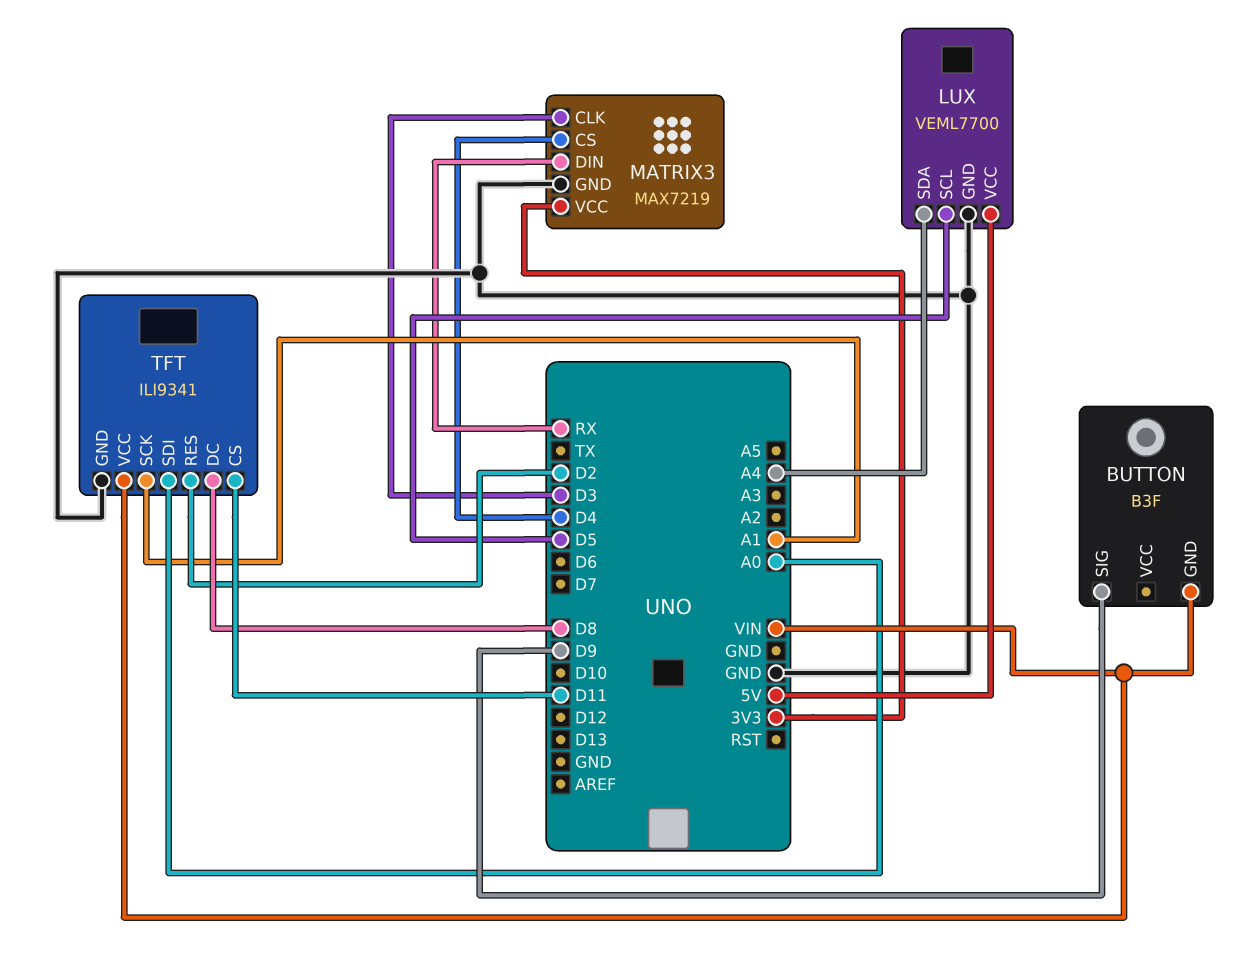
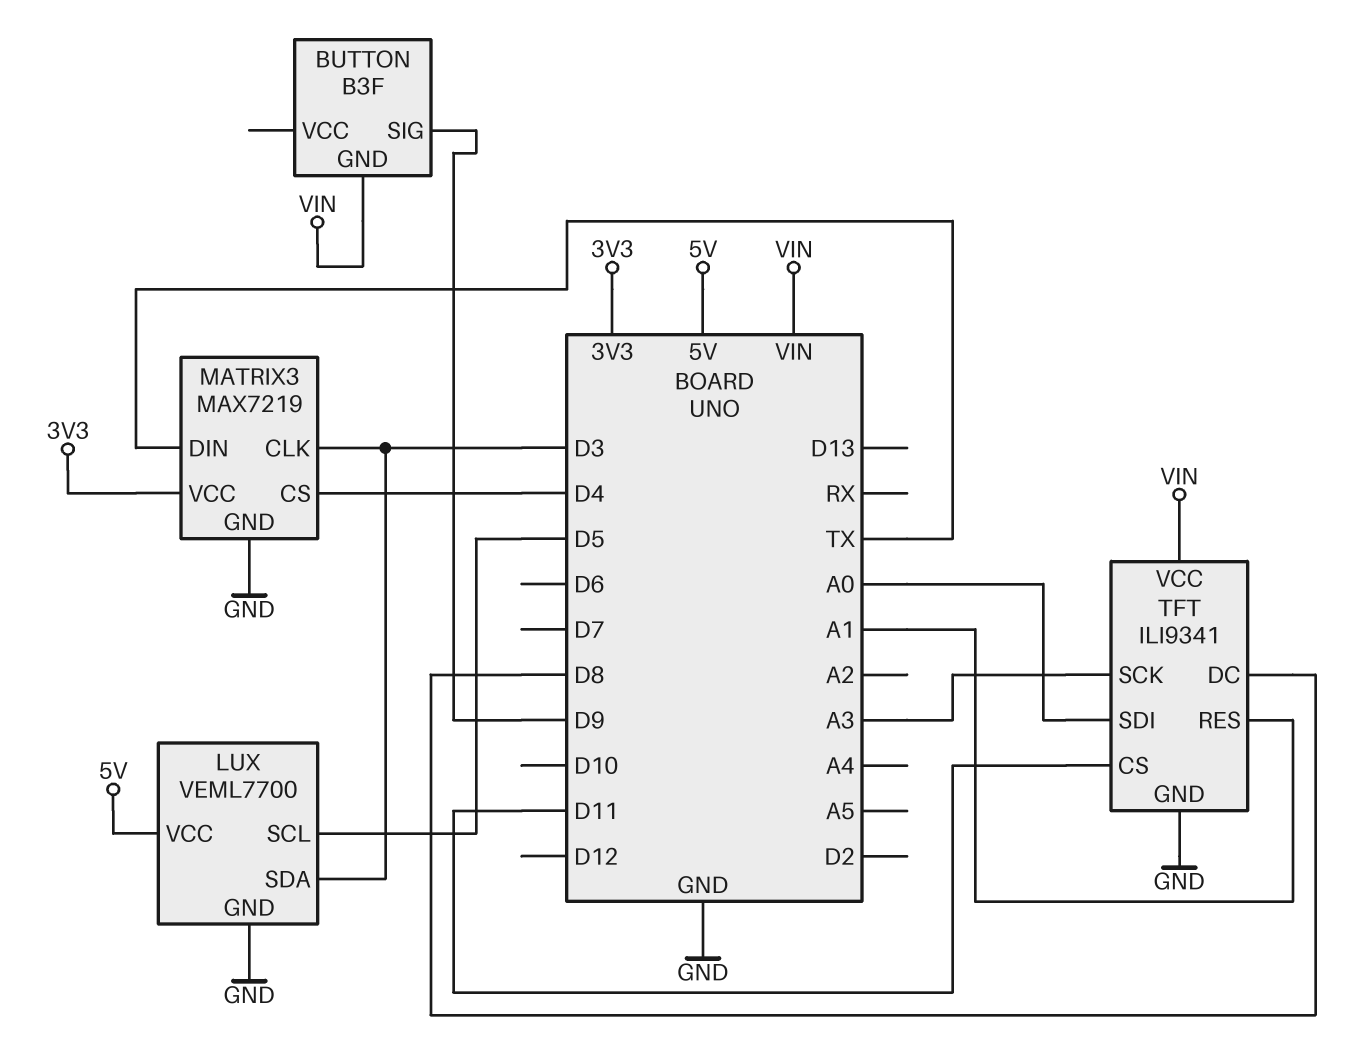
LUX pin SDA: A4 -> D3
MATRIX3 pin DIN: RX -> TX
TFT pin RES: D2 -> A1
TFT pin SCK: A1 -> A3

